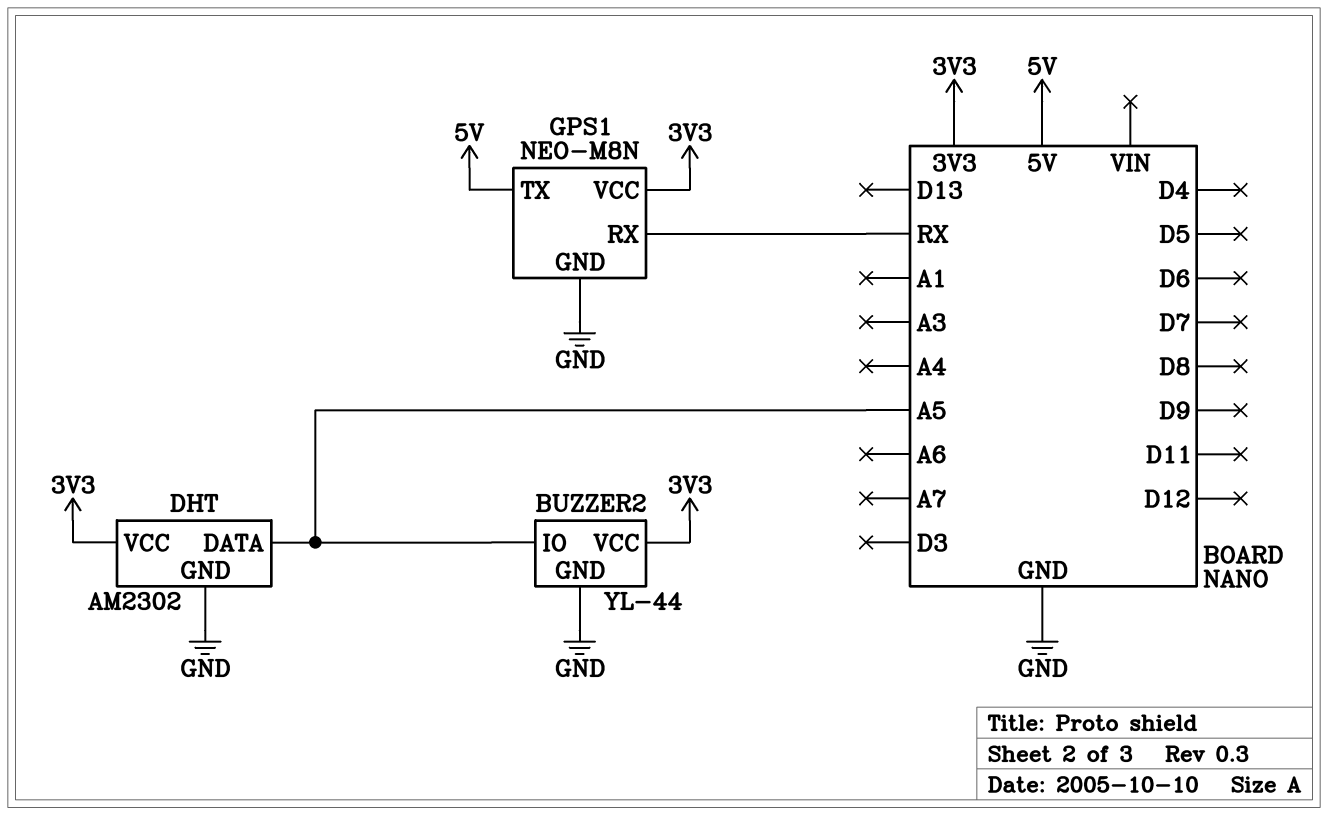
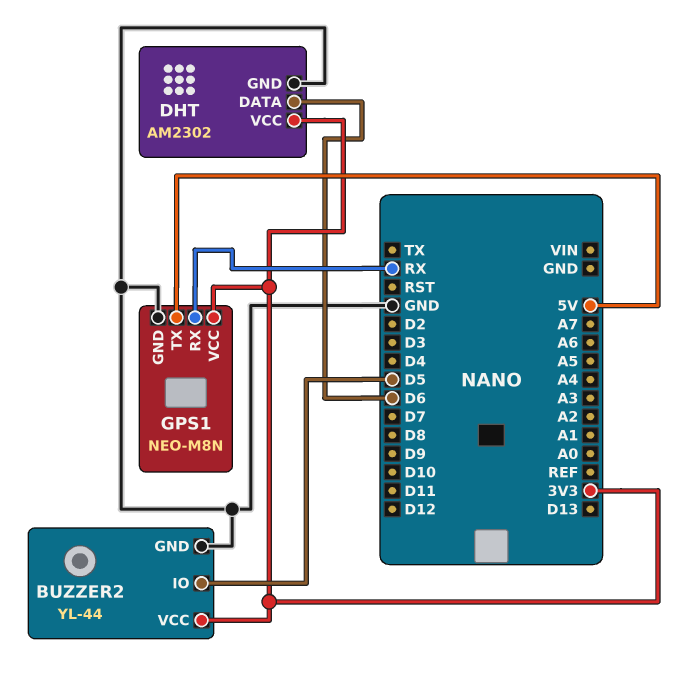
BUZZER2 pin IO: A5 -> D5
DHT pin DATA: A5 -> D6

